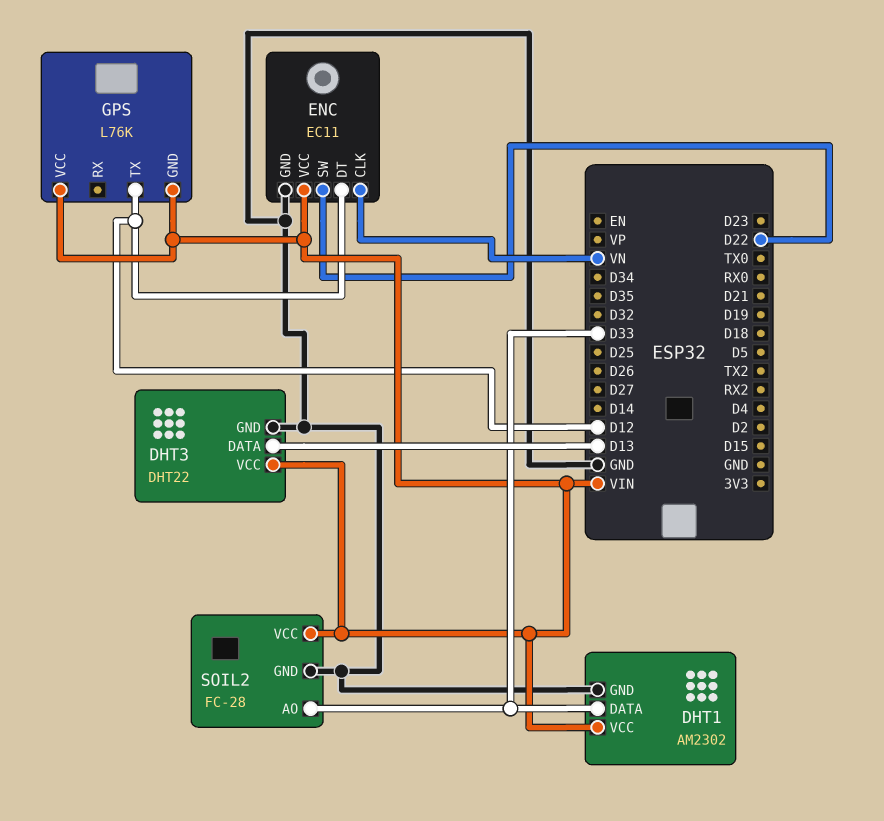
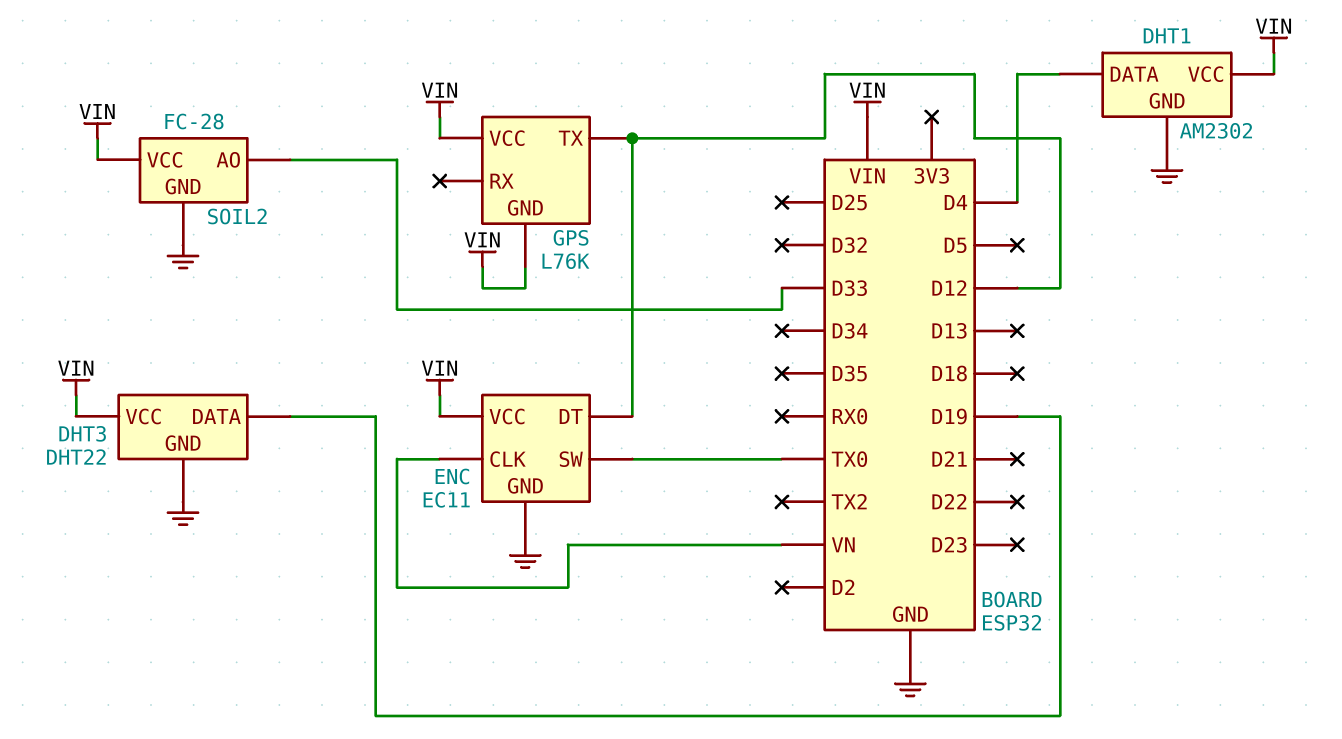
DHT1 pin DATA: D33 -> D4
DHT3 pin DATA: D13 -> D19
ENC pin SW: D22 -> TX0

